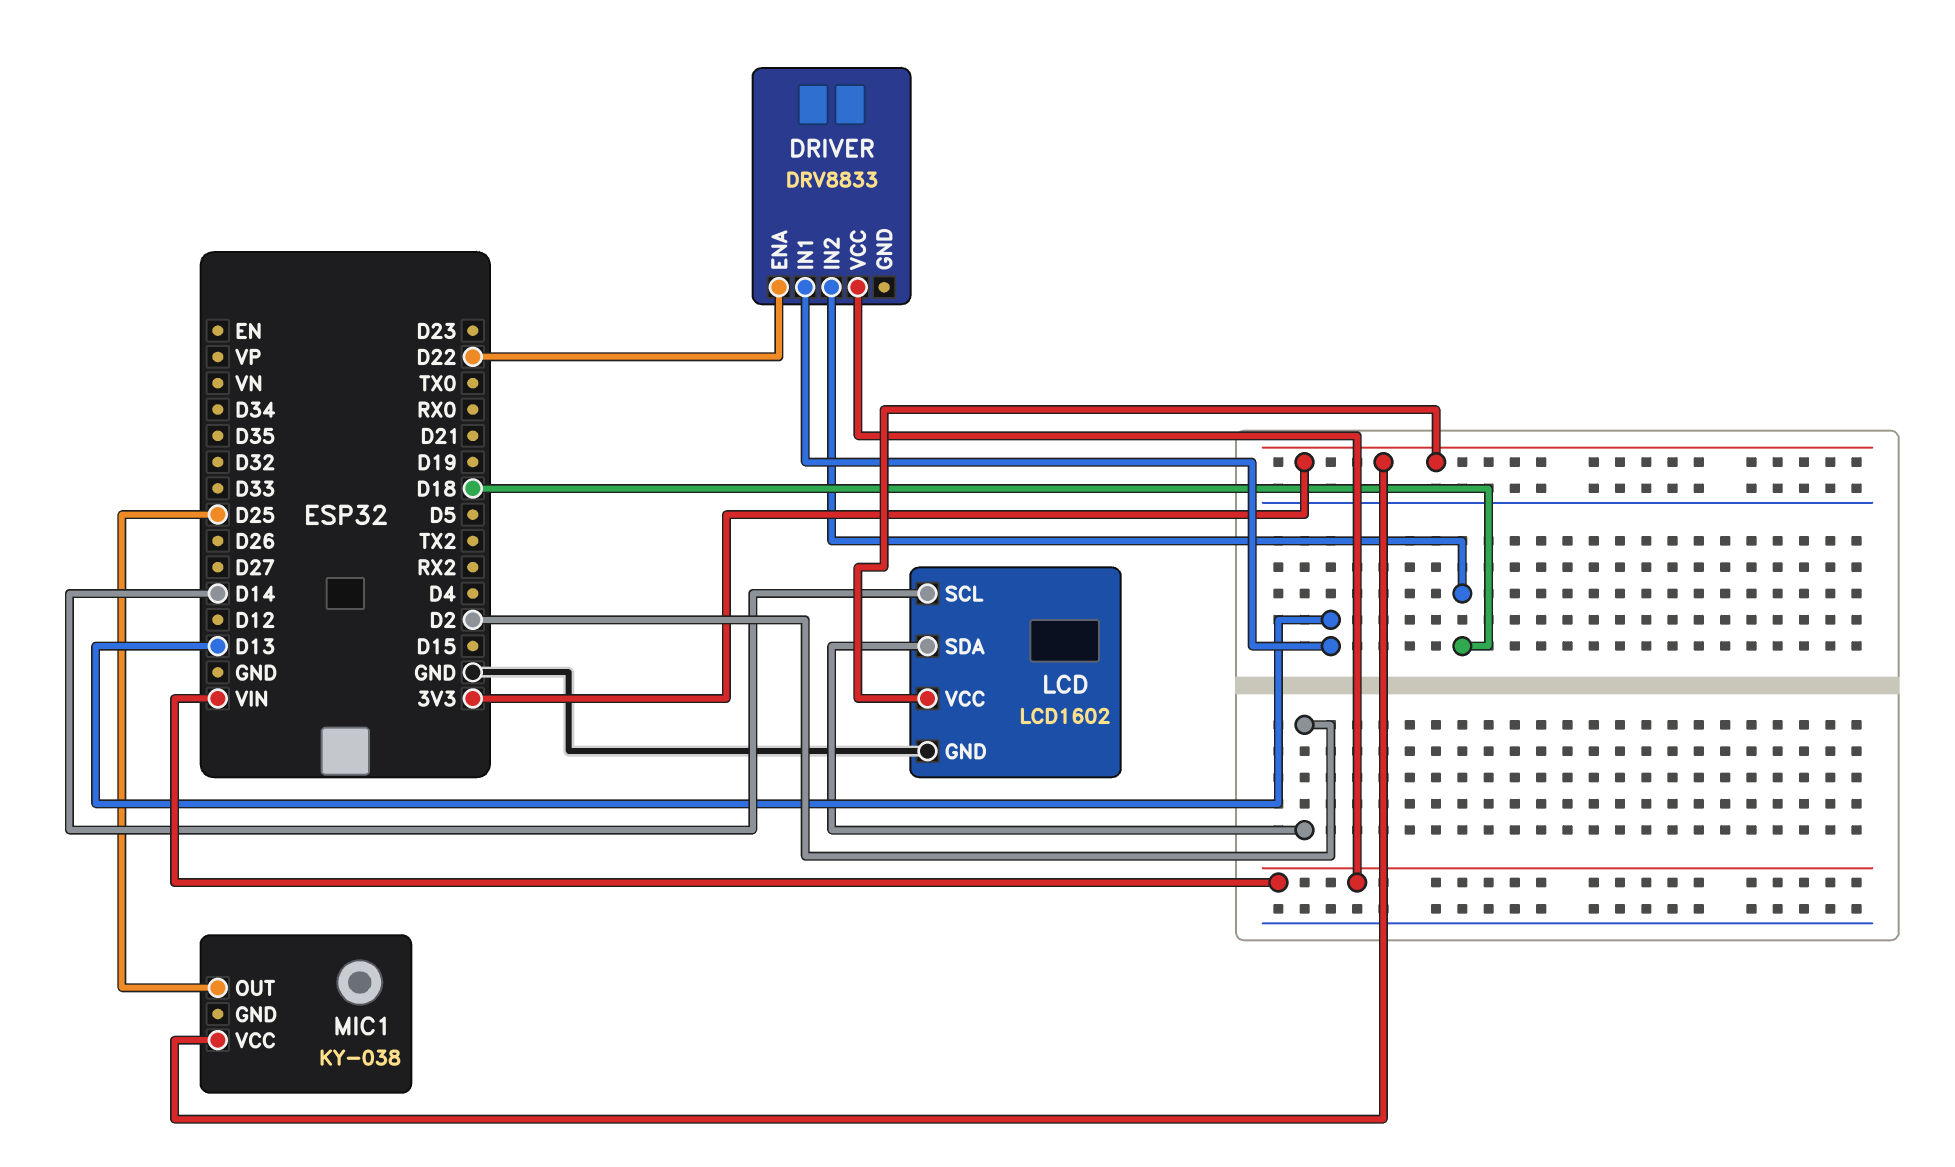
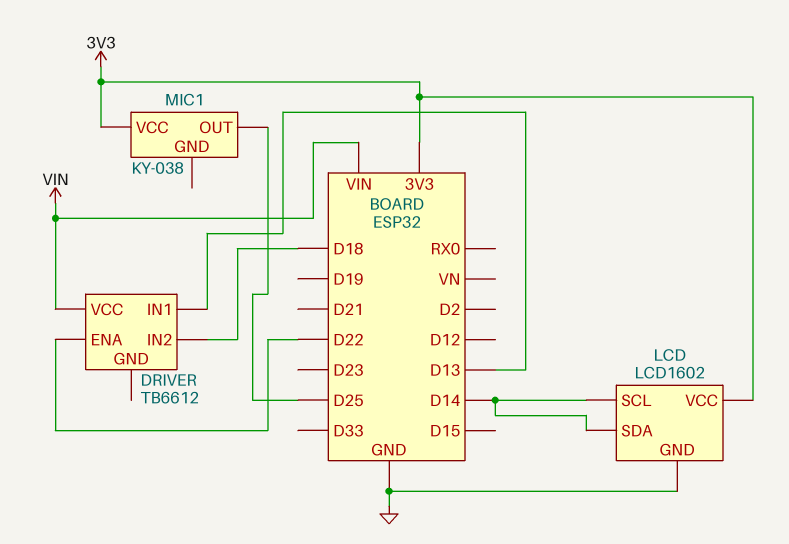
DRIVER: DRV8833 -> TB6612
LCD pin SDA: D2 -> D14

